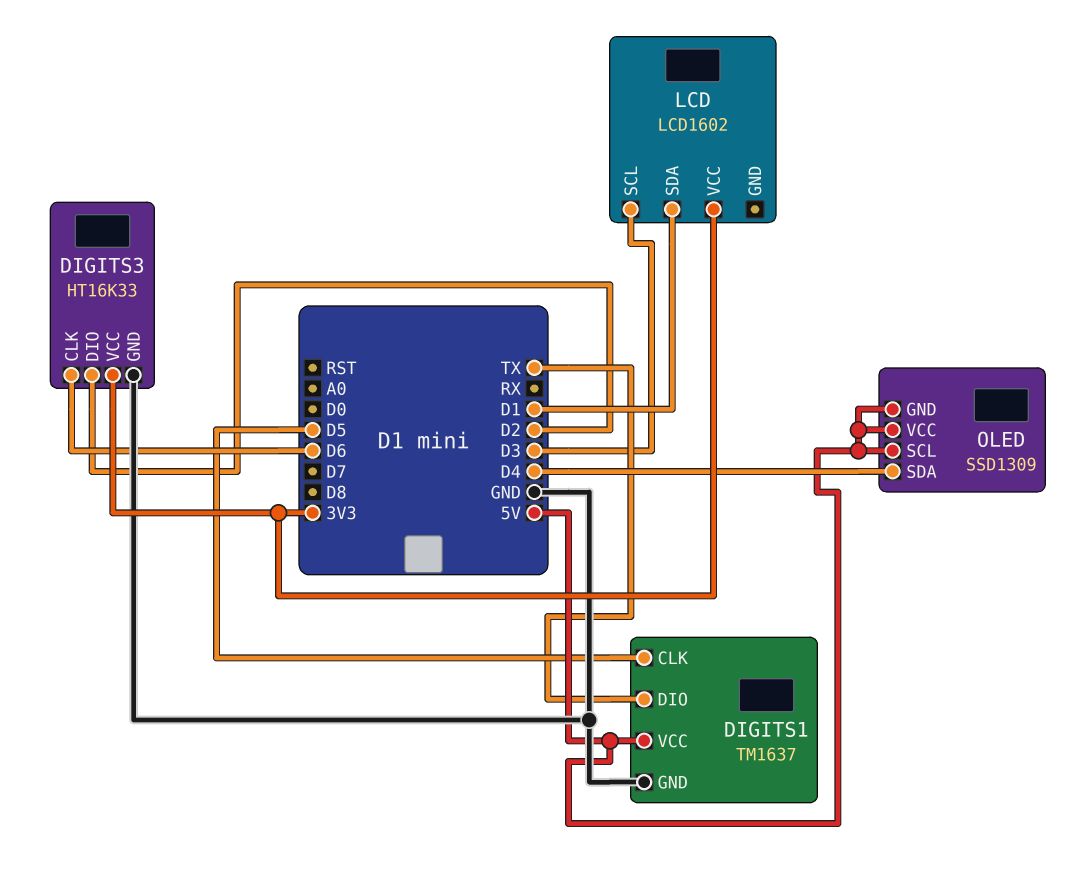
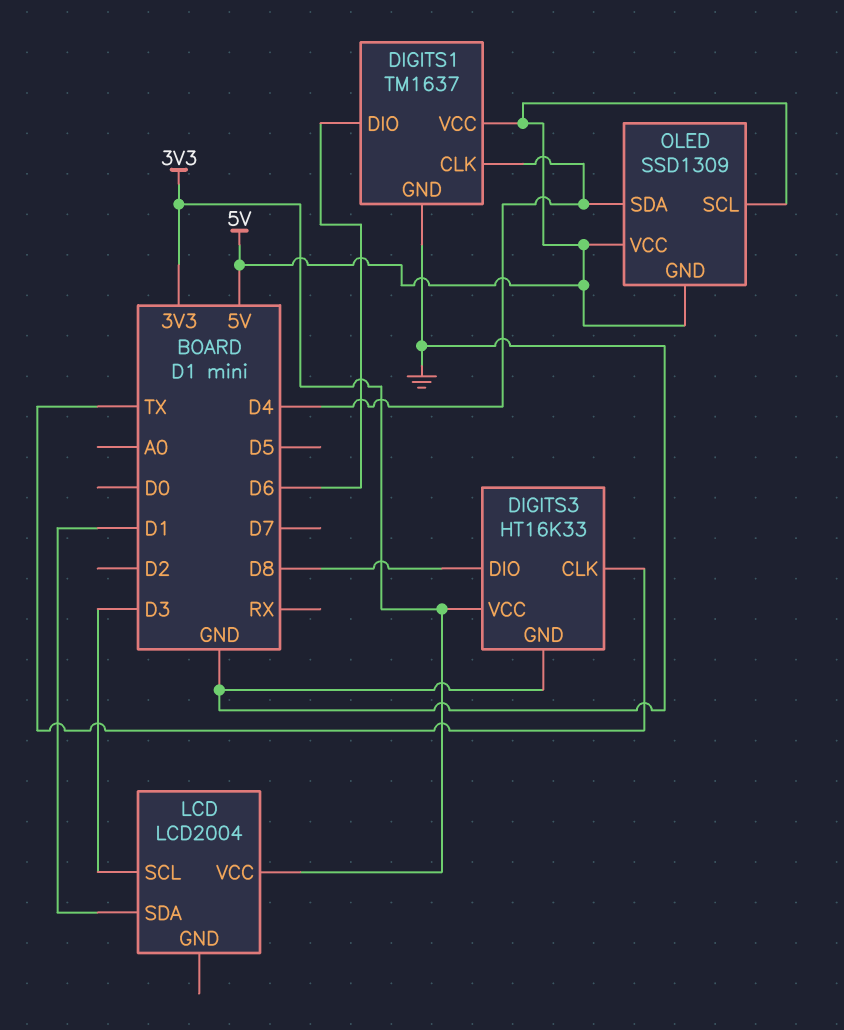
DIGITS1 pin CLK: D5 -> D4
DIGITS1 pin DIO: TX -> D6
DIGITS3 pin CLK: D6 -> TX
DIGITS3 pin DIO: D2 -> D8
LCD: LCD1602 -> LCD2004

